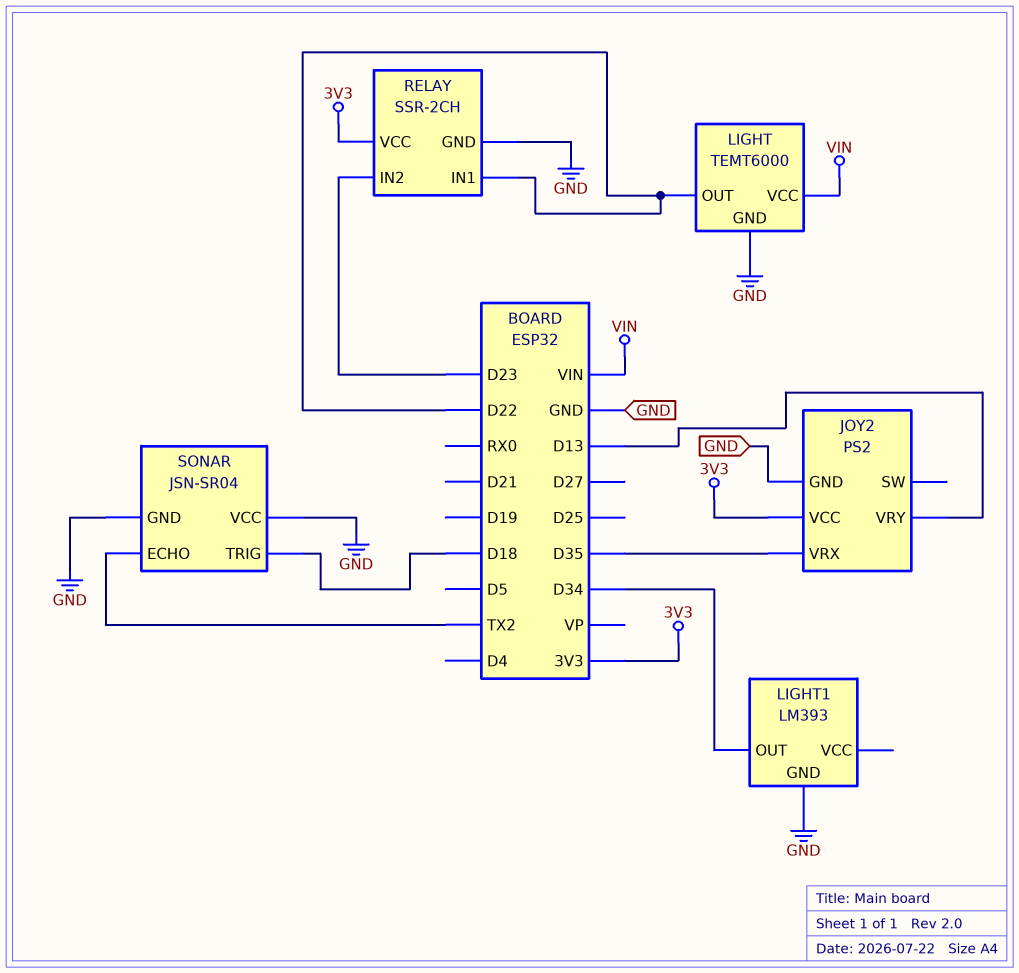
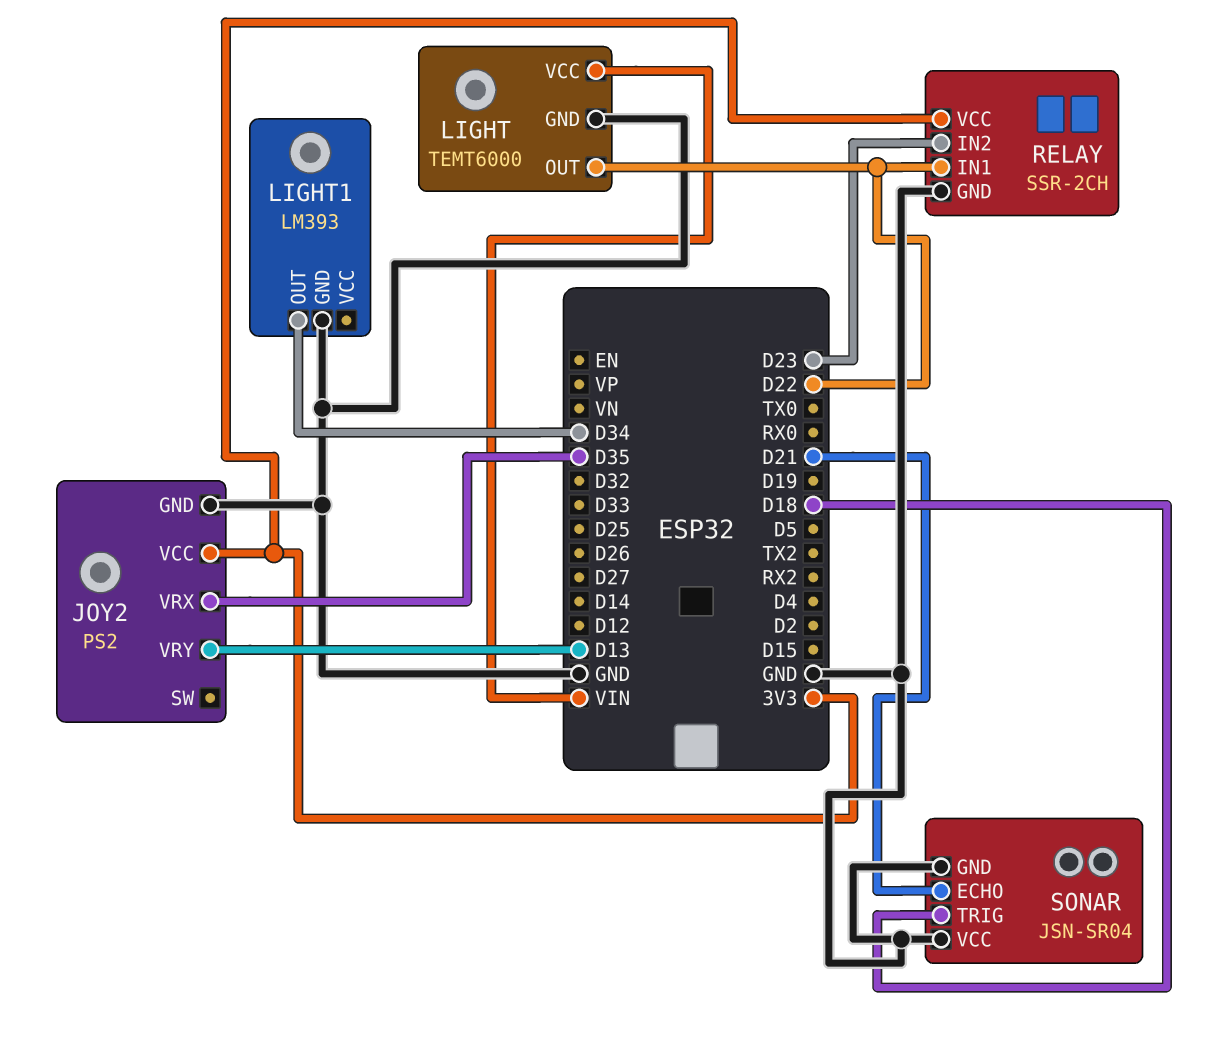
SONAR pin ECHO: TX2 -> D21

